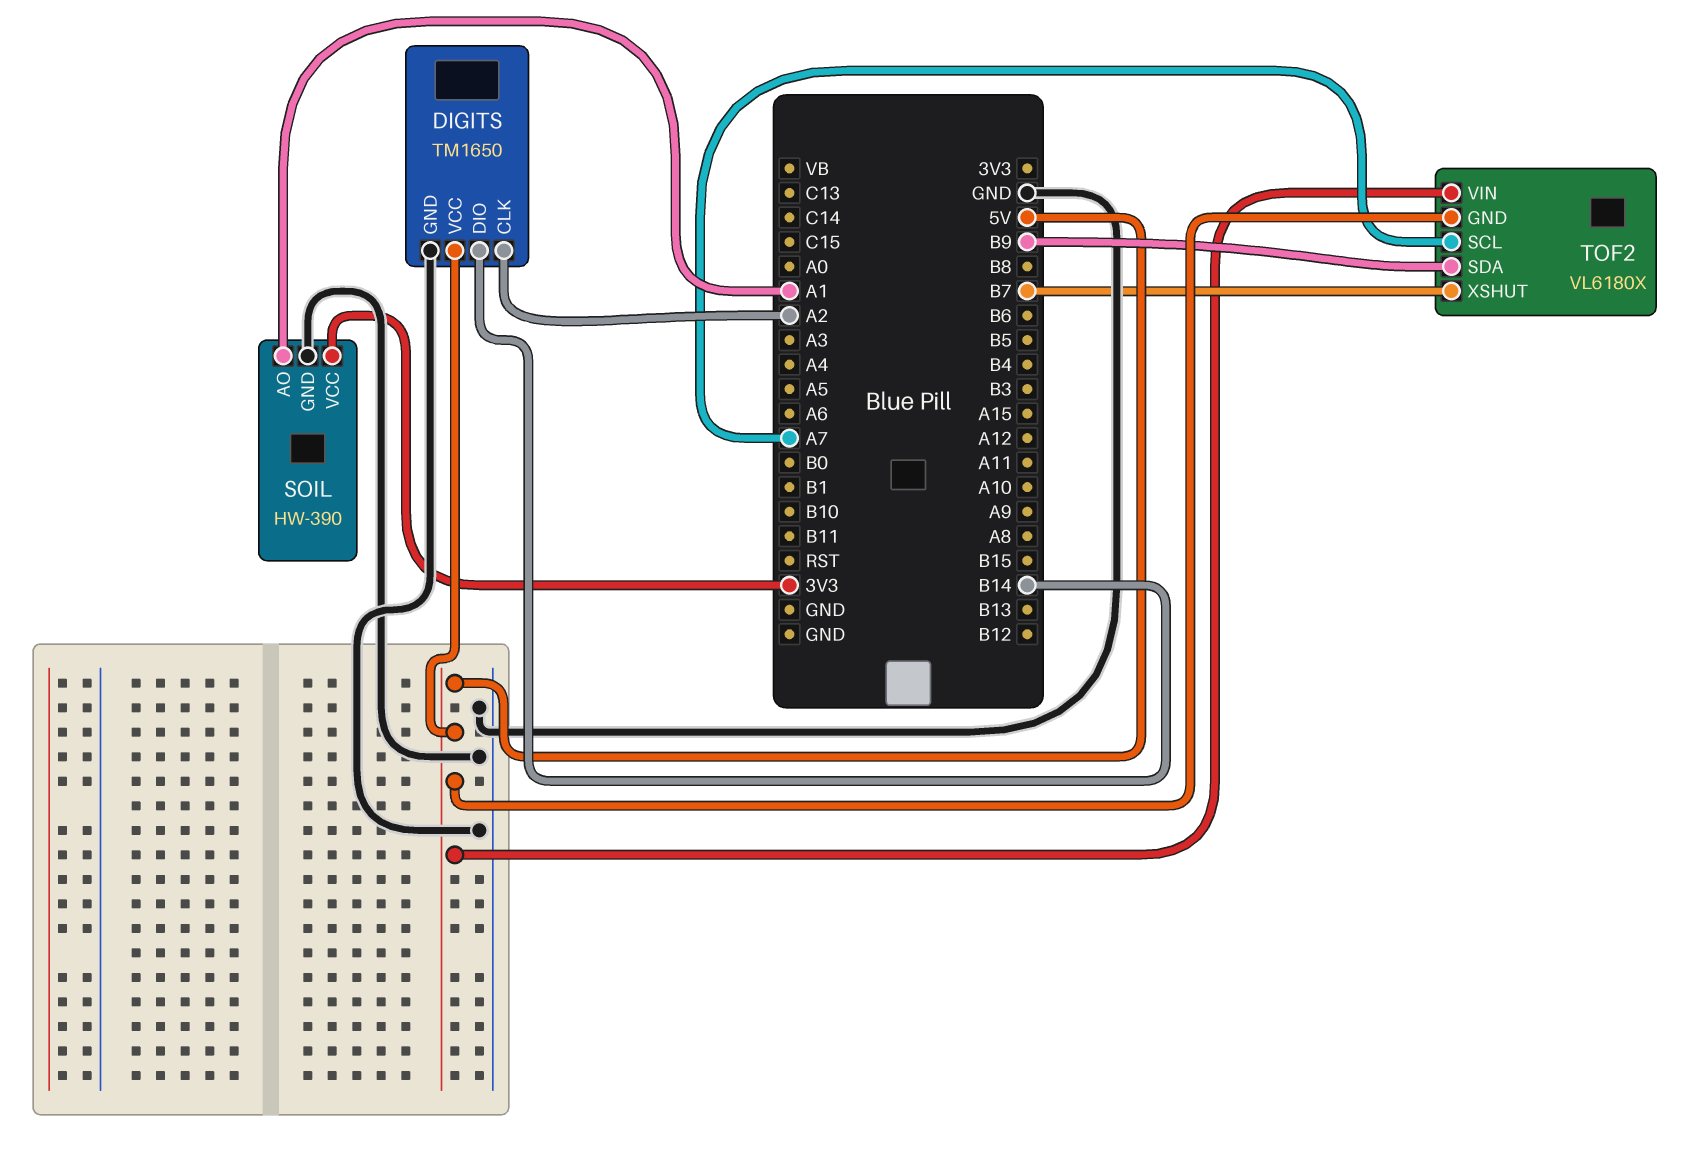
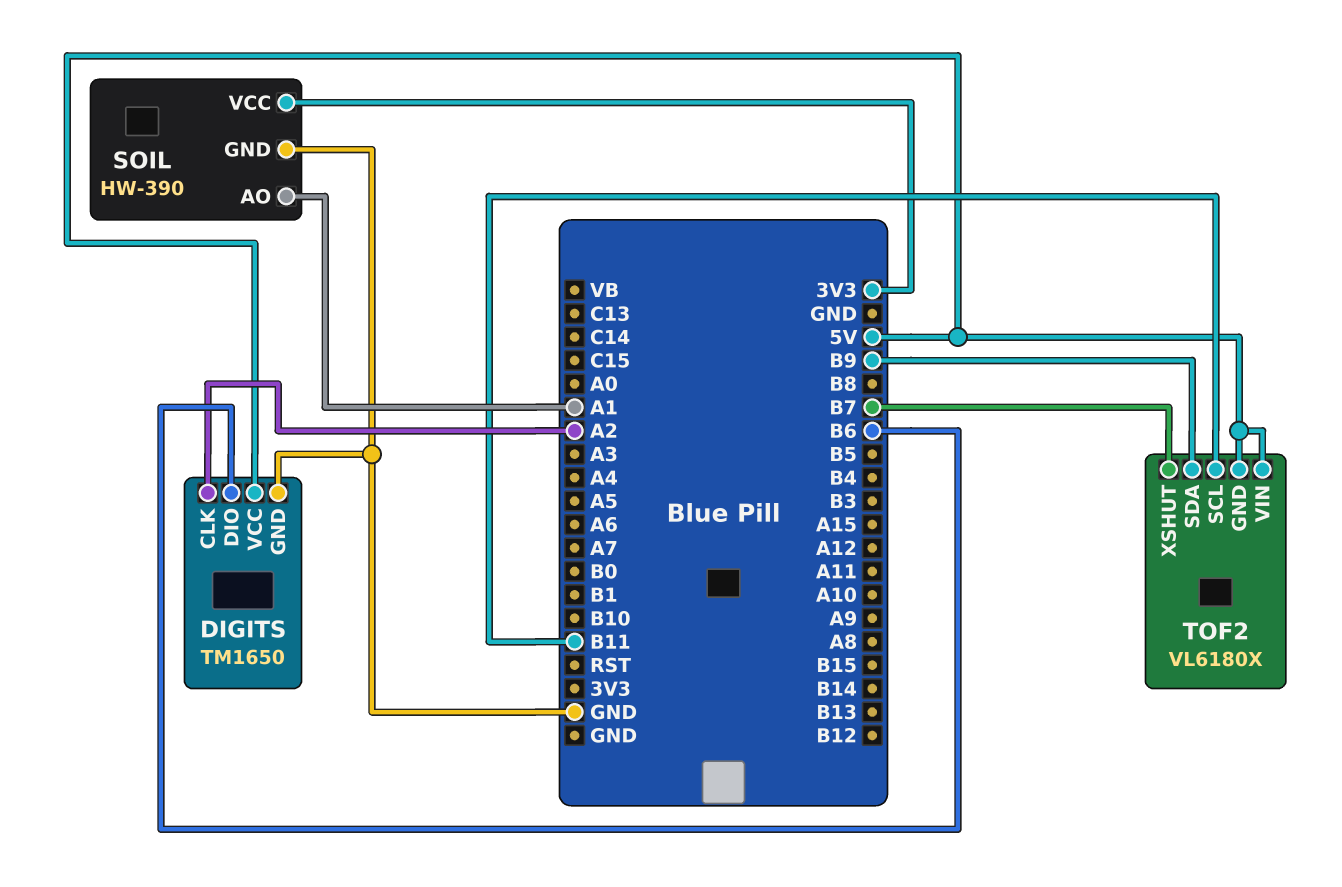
DIGITS pin DIO: B14 -> B6
TOF2 pin SCL: A7 -> B11

